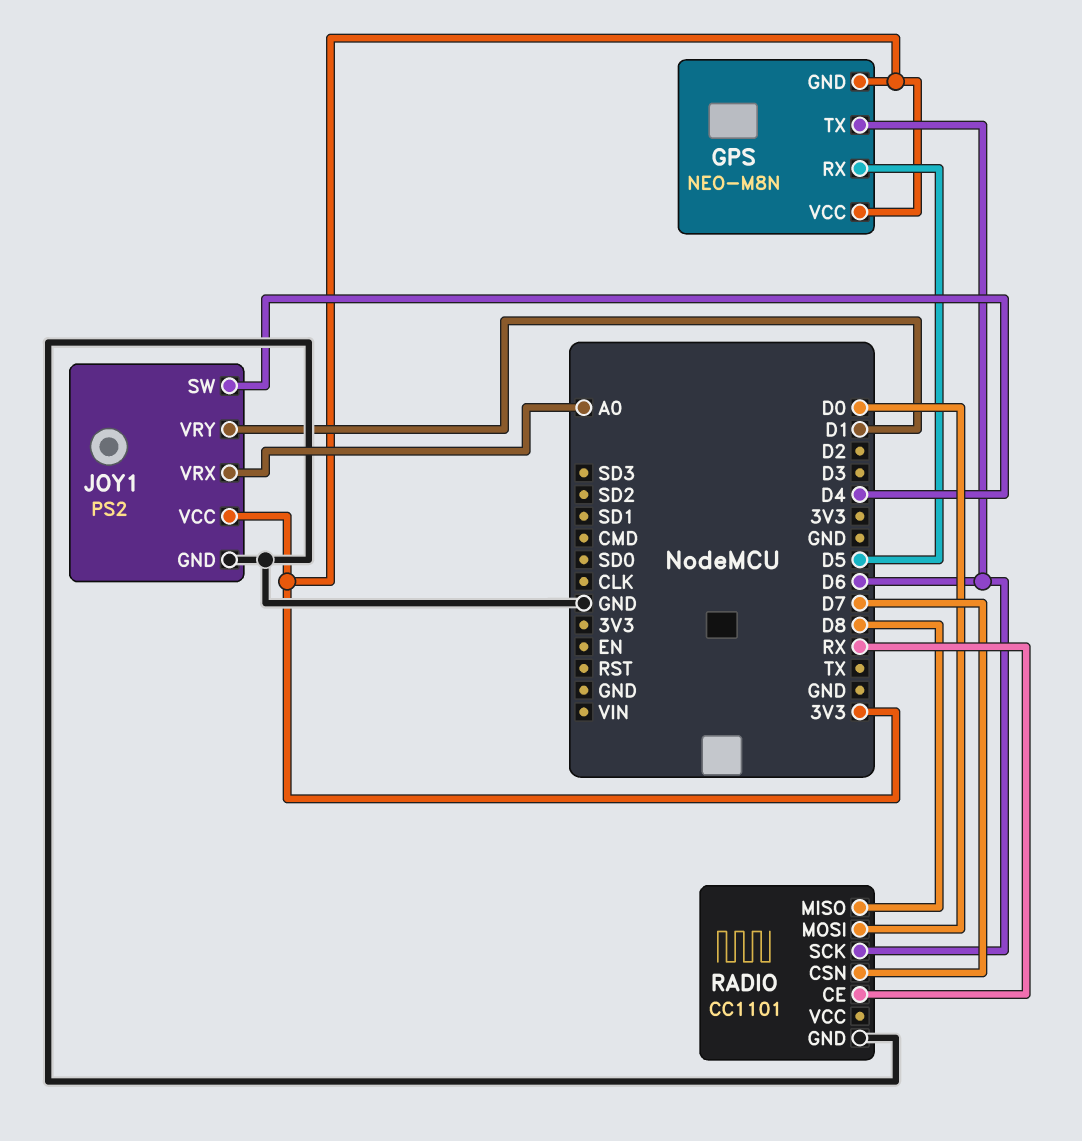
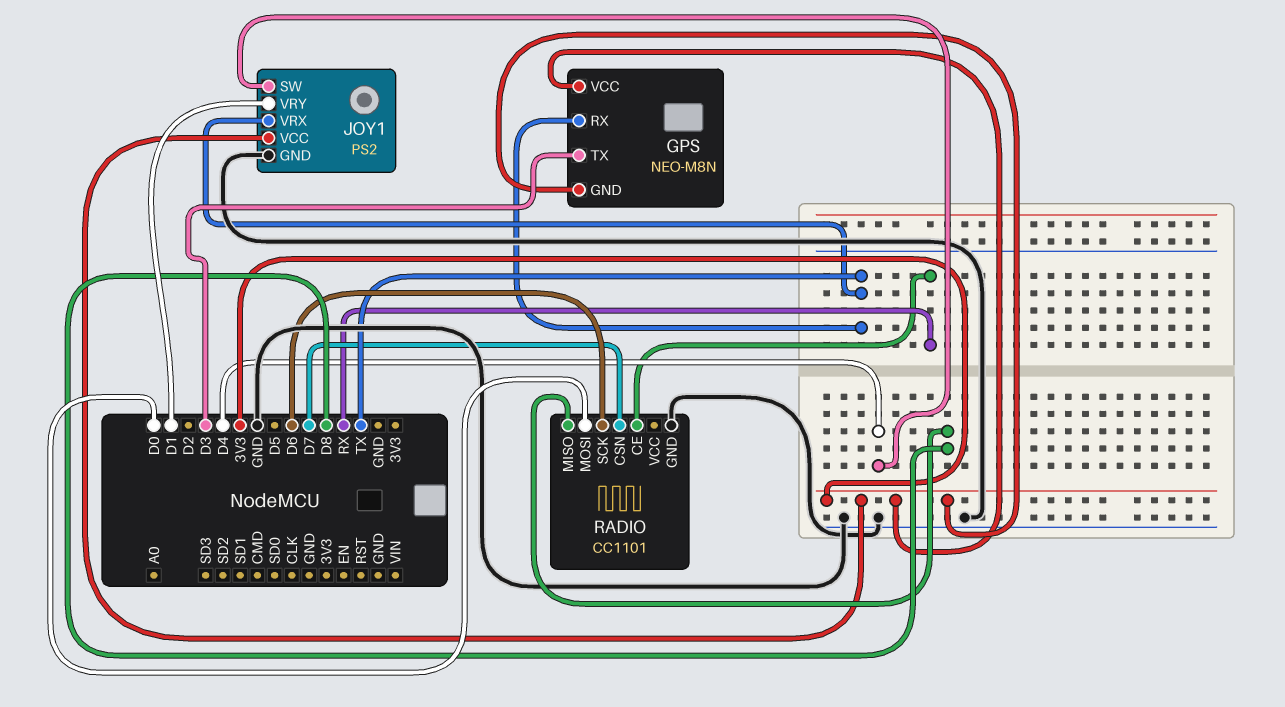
GPS pin RX: D5 -> TX
GPS pin TX: D6 -> D3
JOY1 pin VRX: A0 -> TX

